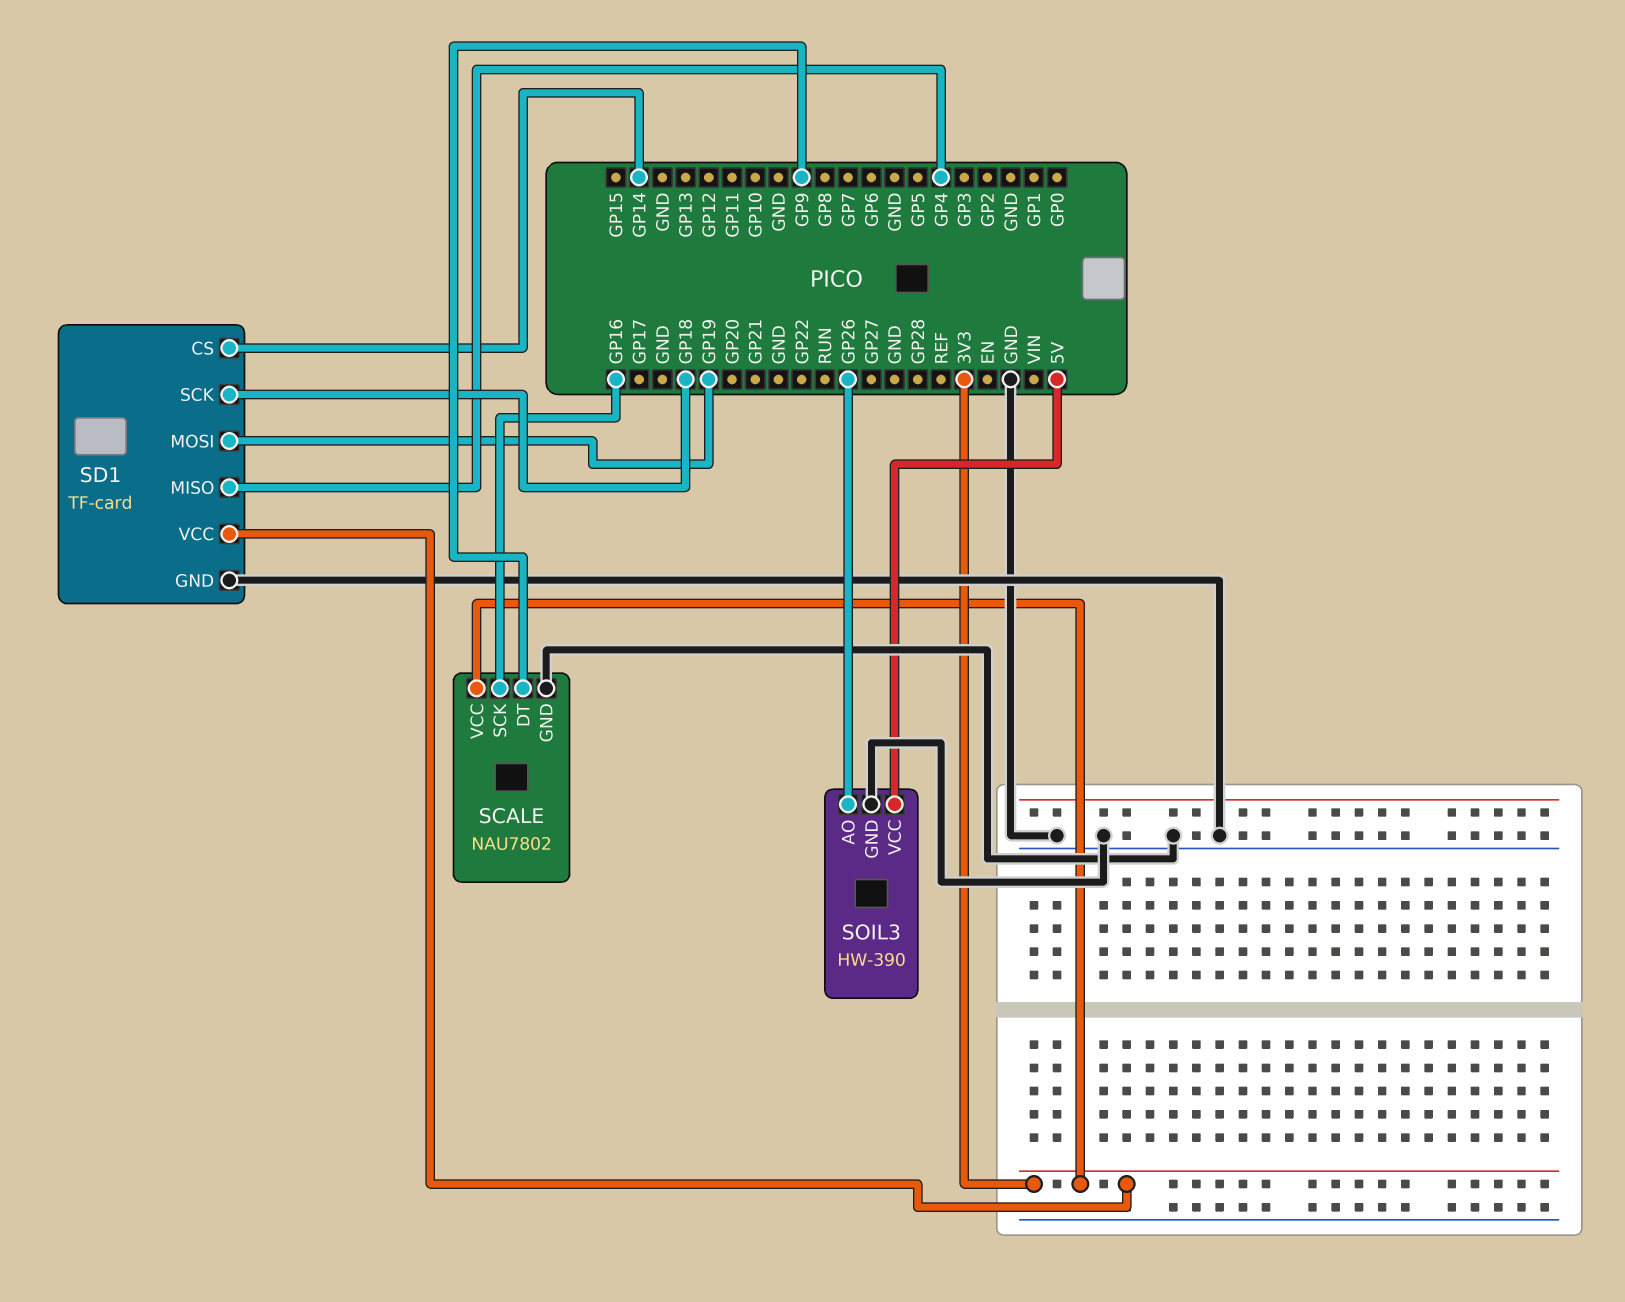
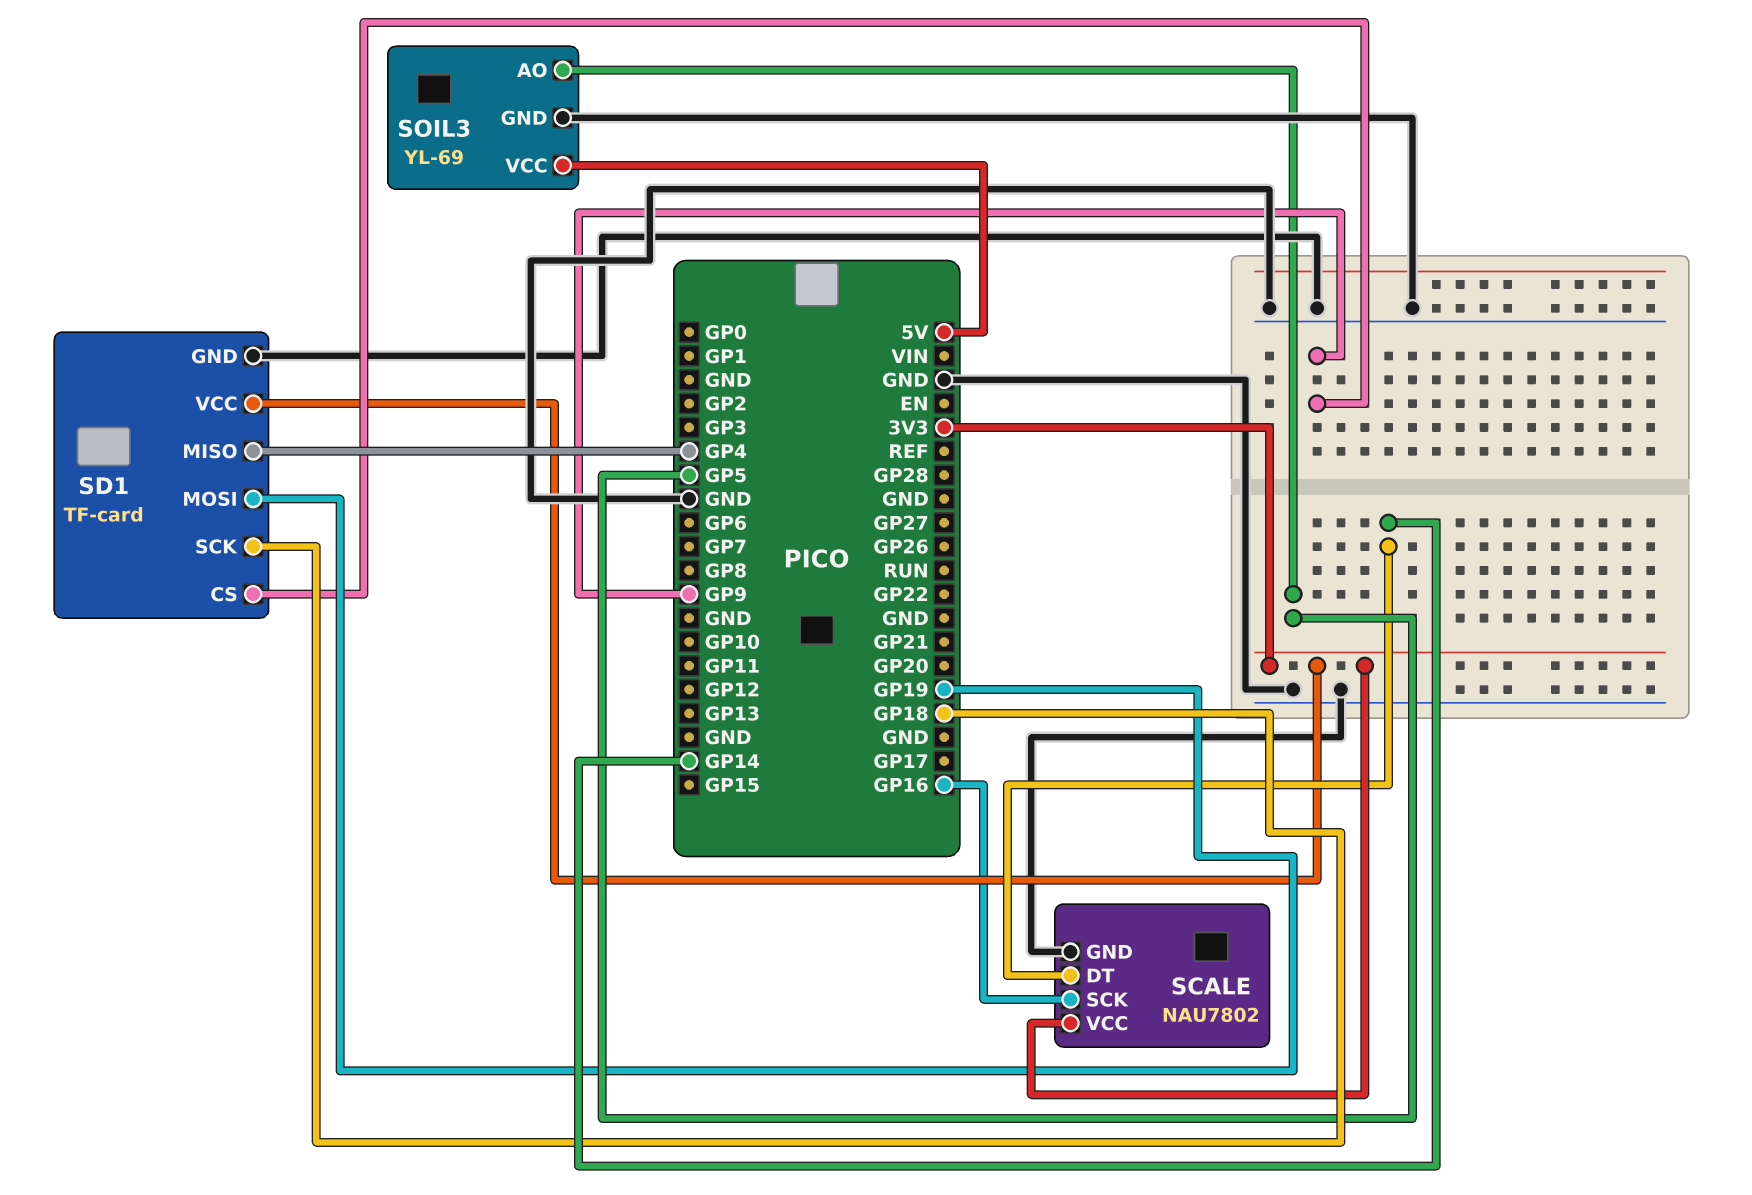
SCALE pin DT: GP9 -> GP14
SD1 pin CS: GP14 -> GP9
SOIL3: HW-390 -> YL-69
SOIL3 pin AO: GP26 -> GP5

